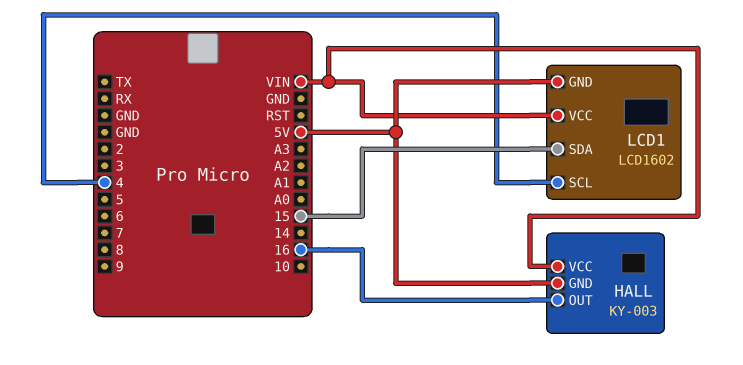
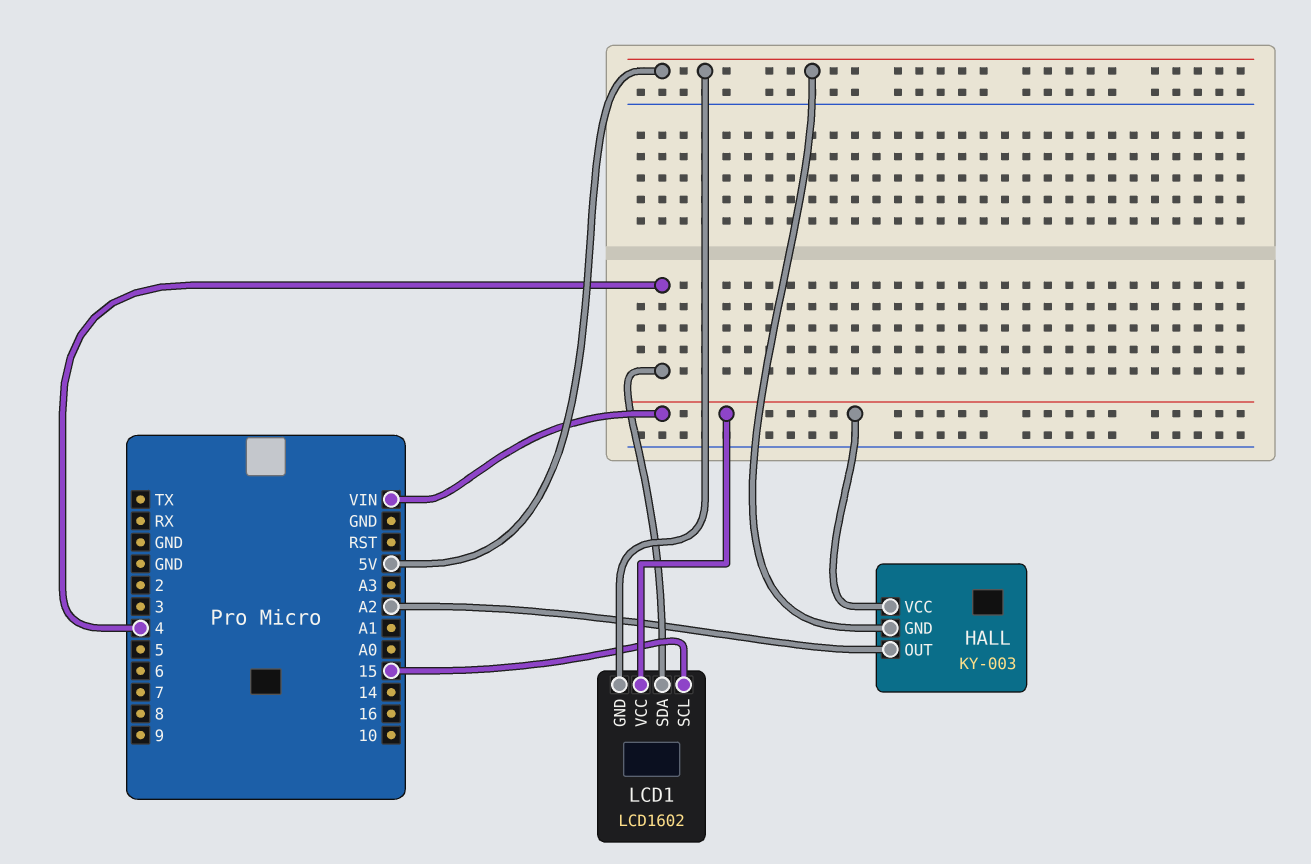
HALL pin OUT: 16 -> A2
LCD1 pin SCL: 4 -> 15
LCD1 pin SDA: 15 -> 4

